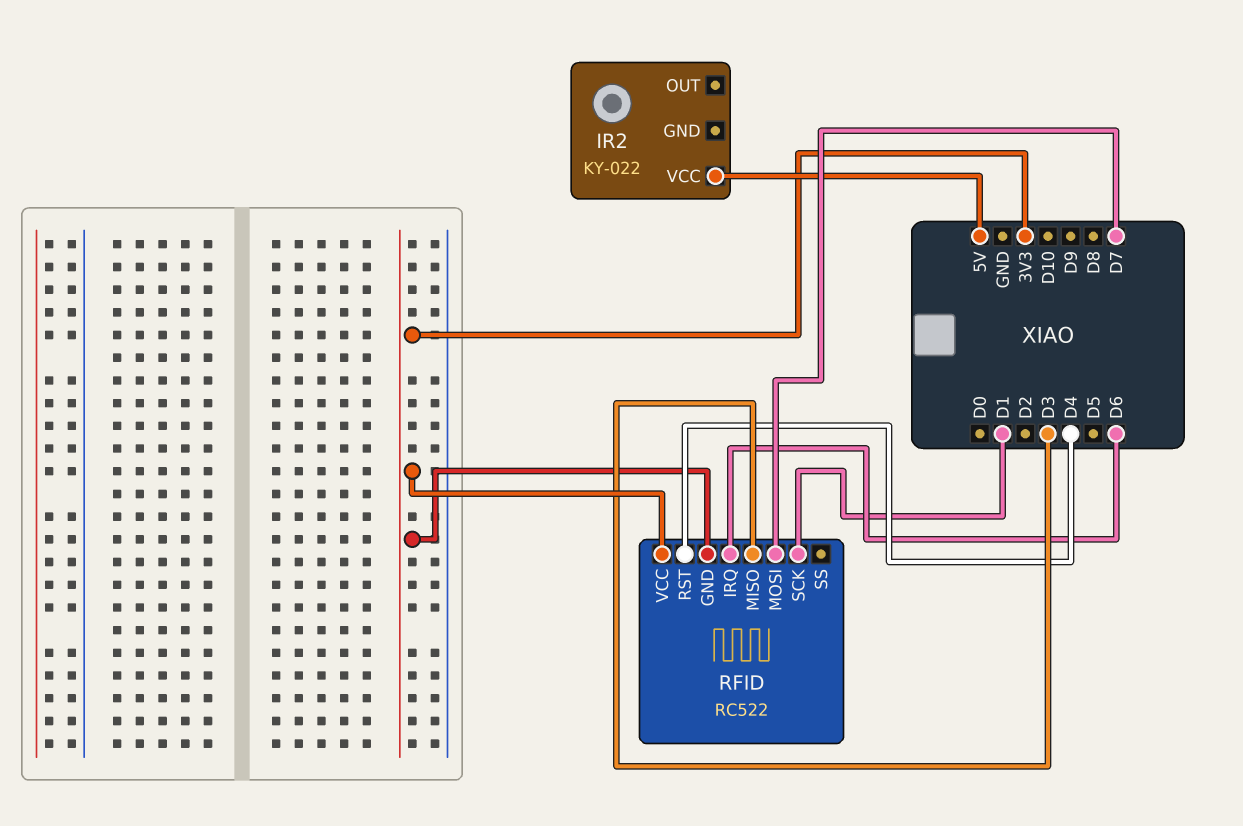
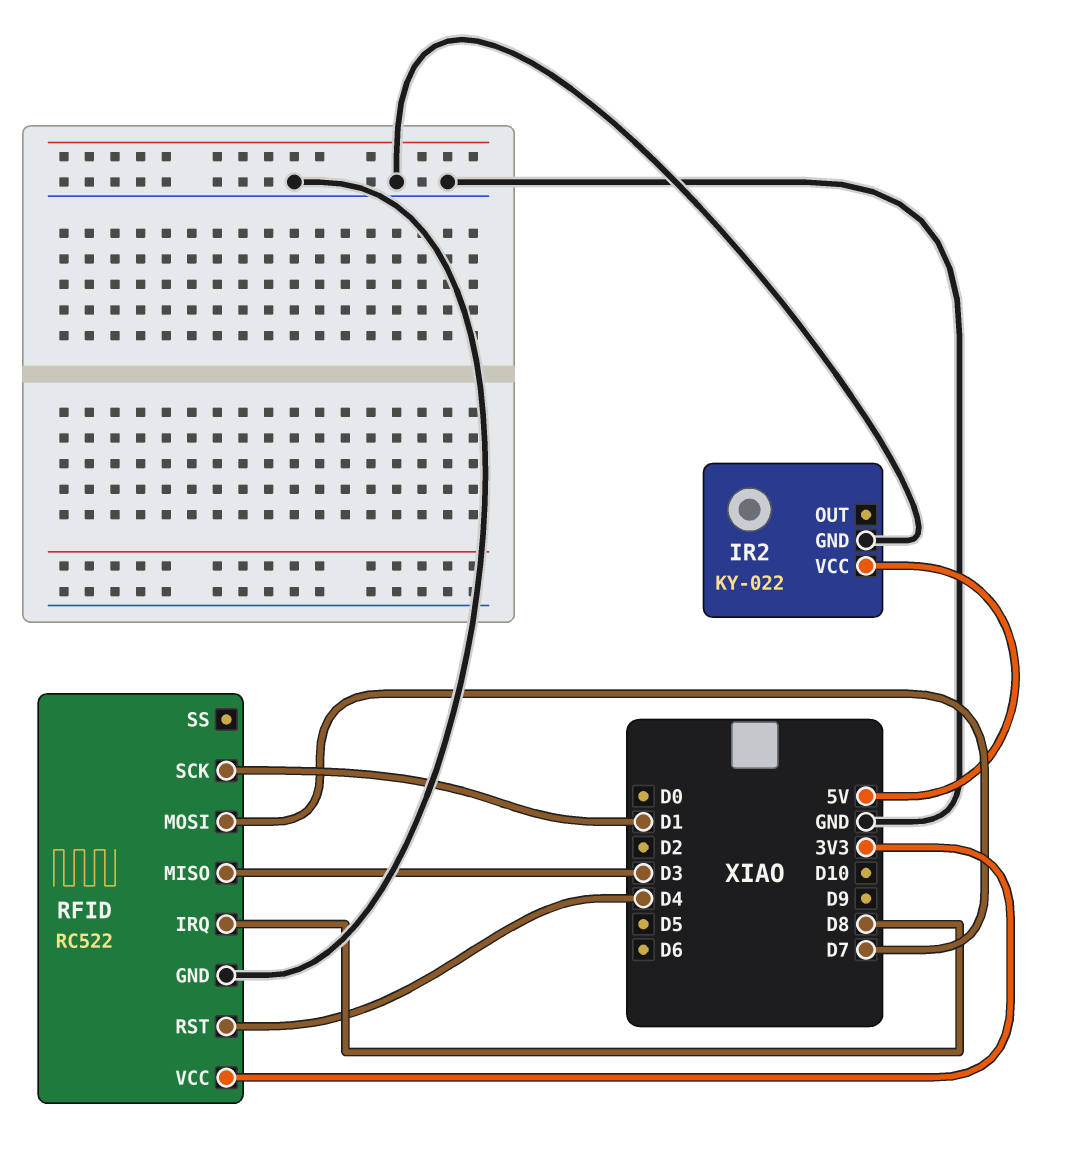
IR2 pin GND: none -> GND
RFID pin GND: 3V3 -> GND
RFID pin IRQ: D6 -> D8

